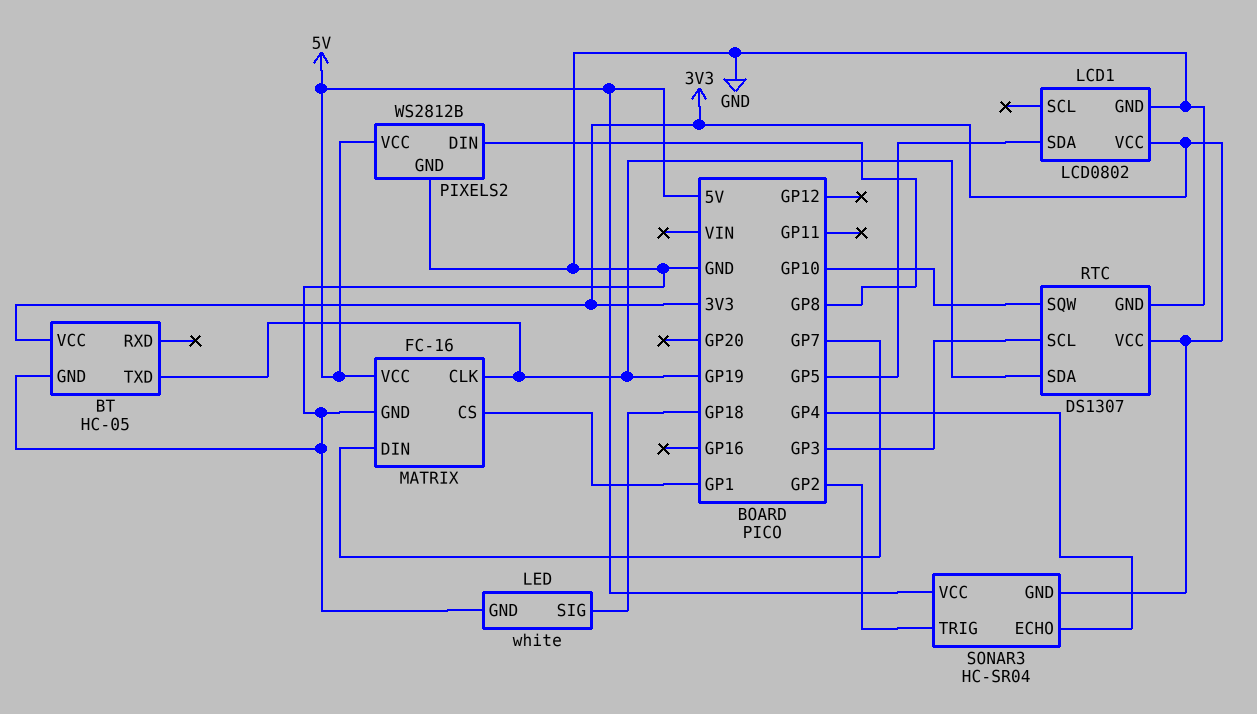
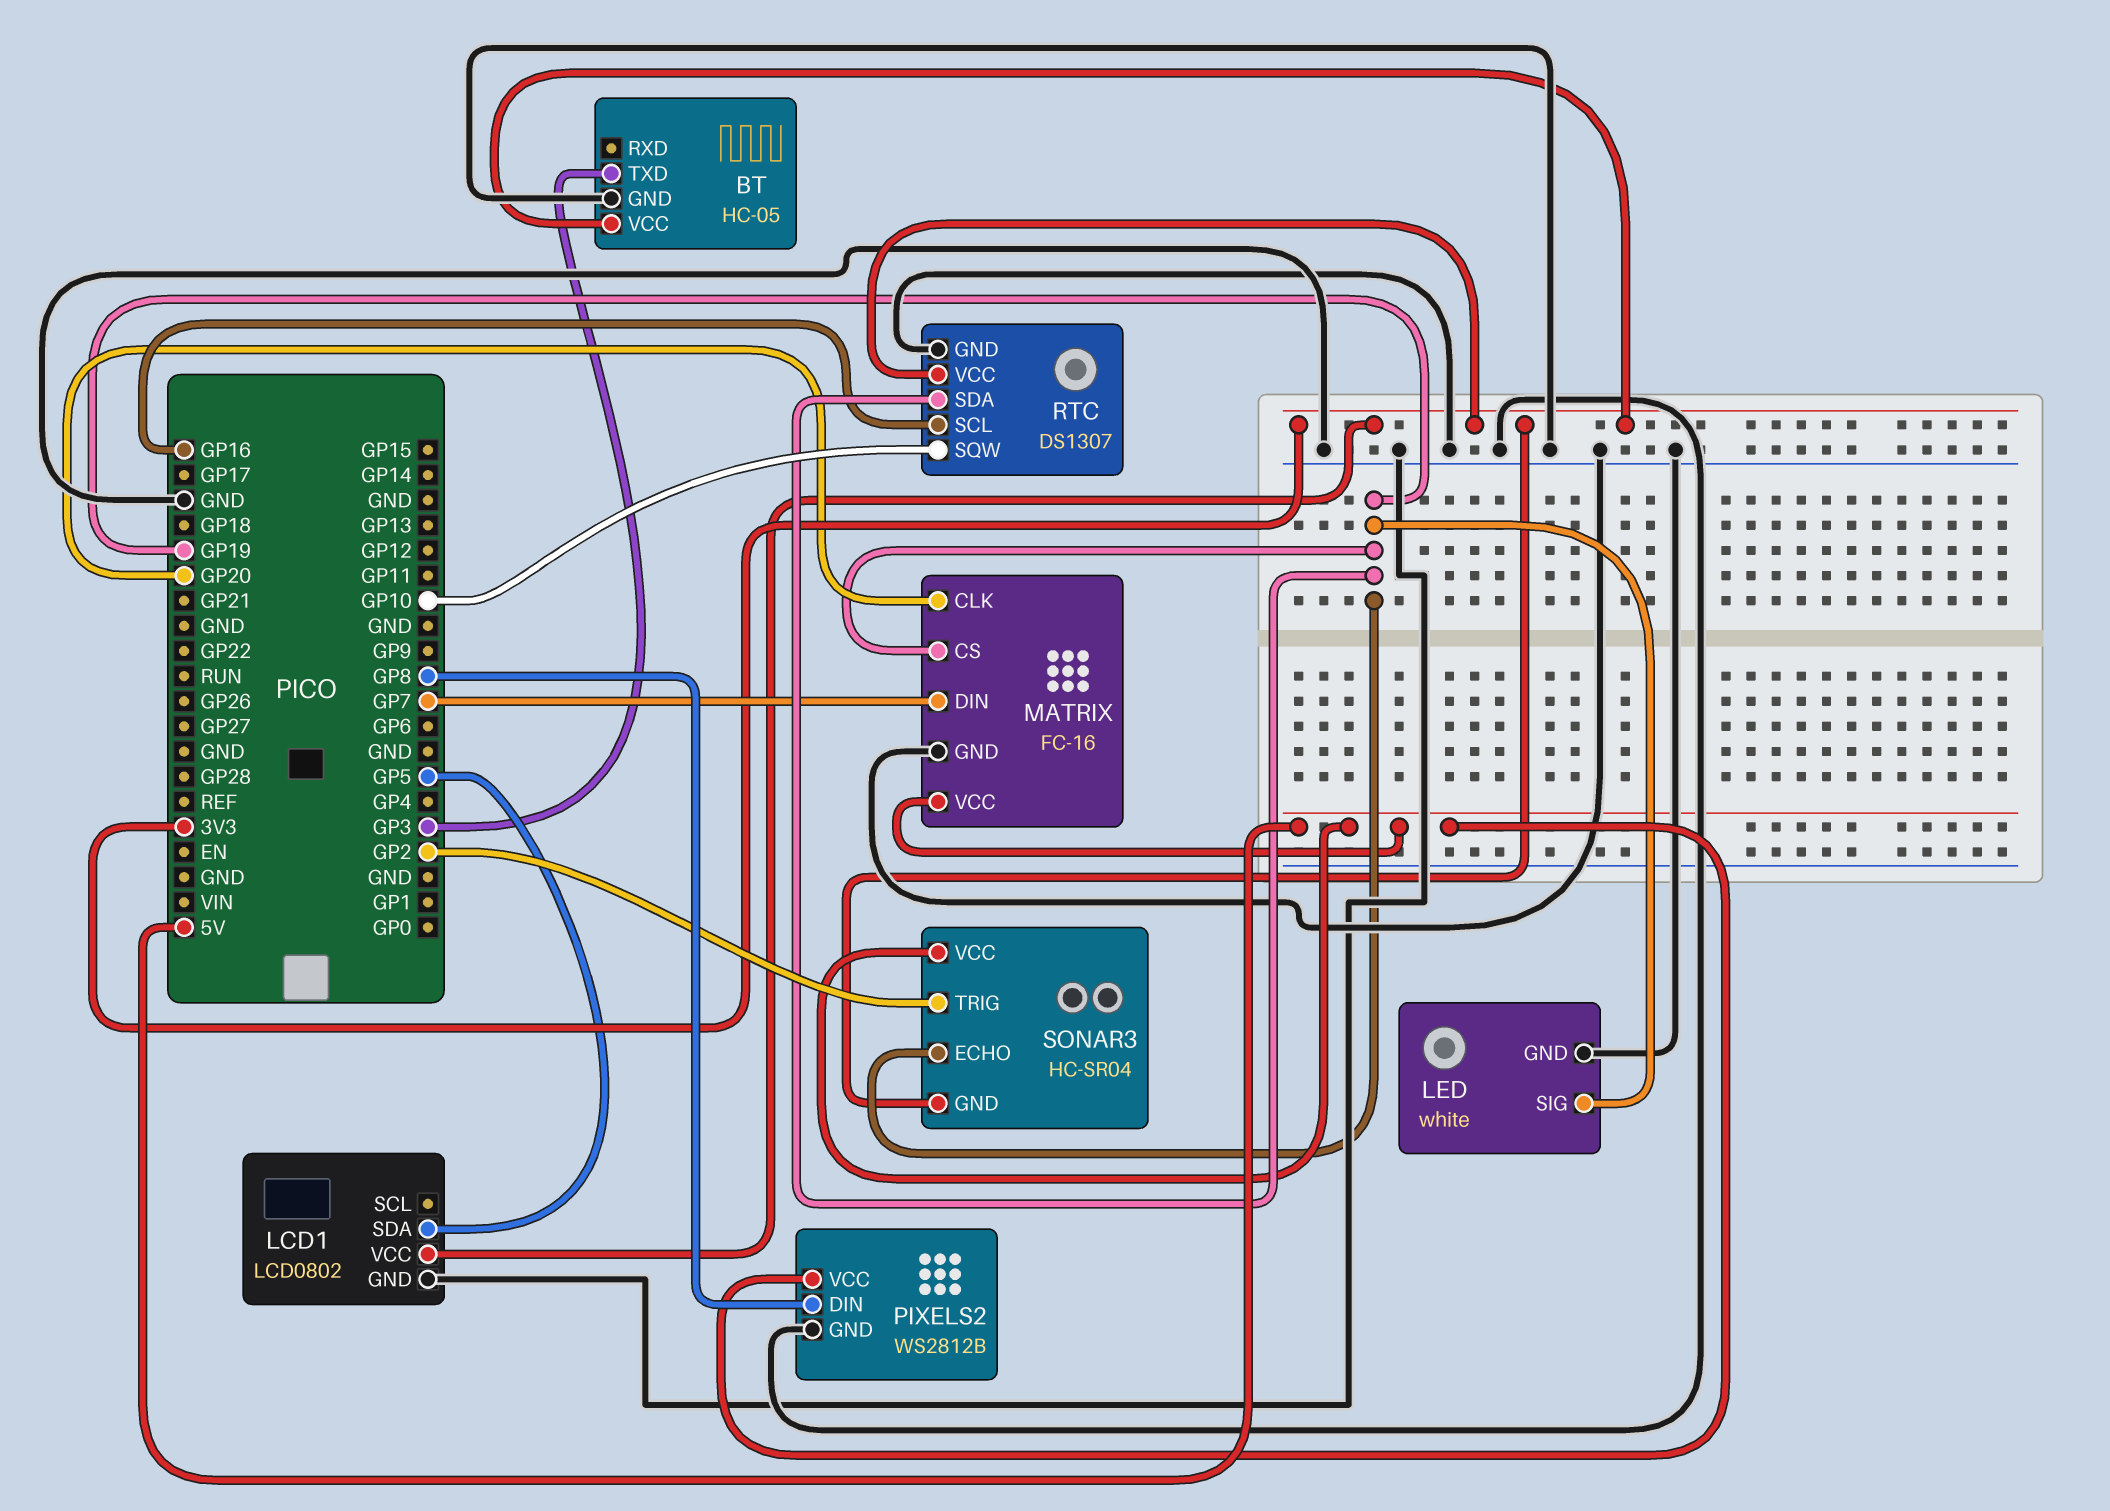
BT pin TXD: GP19 -> GP3
LED pin SIG: GP18 -> GP19
MATRIX pin CLK: GP19 -> GP20
MATRIX pin CS: GP1 -> GP19
RTC pin SCL: GP3 -> GP16
SONAR3 pin ECHO: GP4 -> GP19

